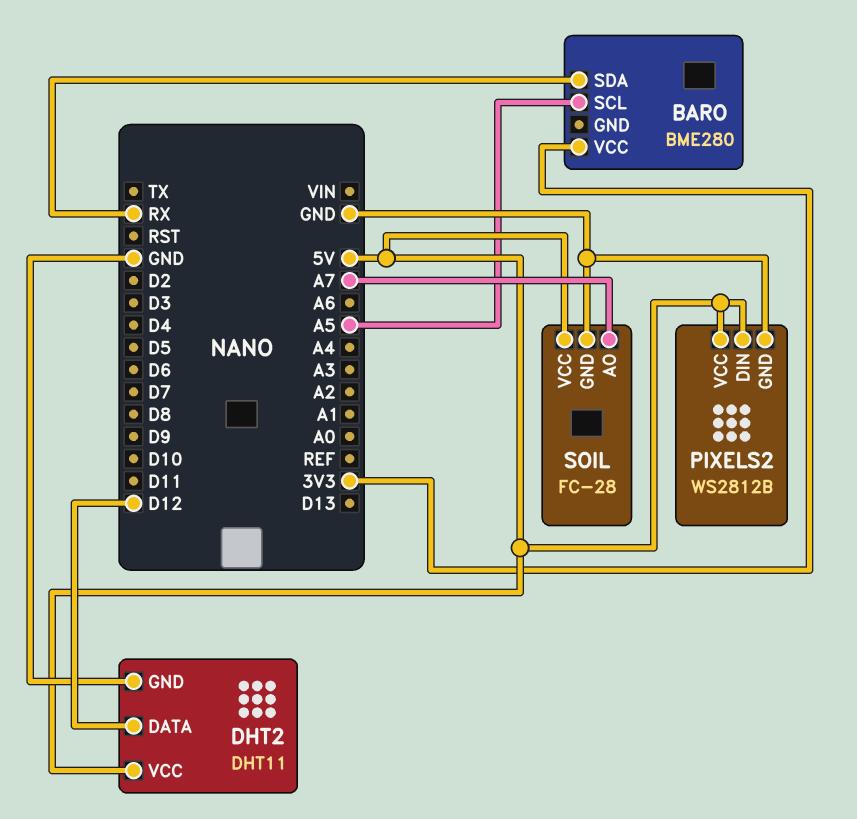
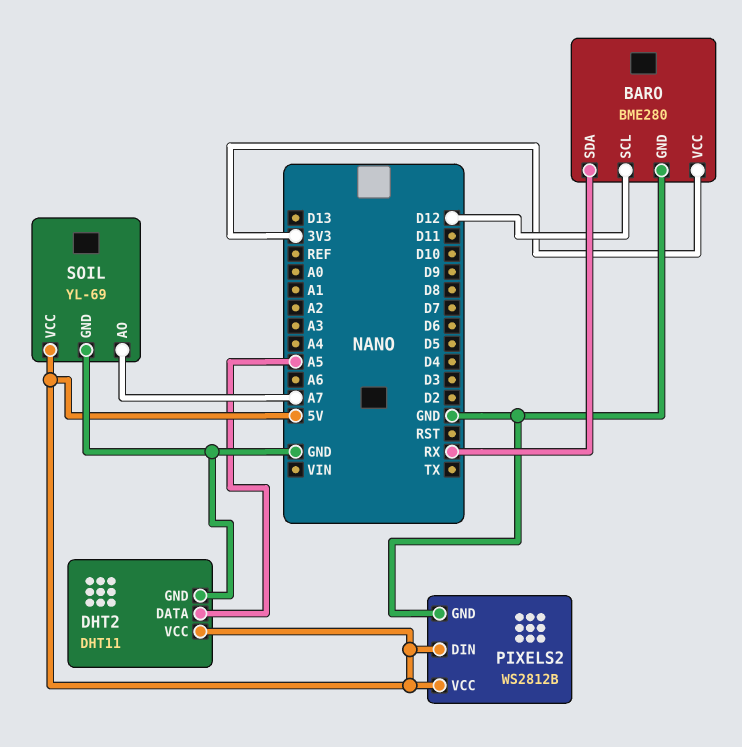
BARO pin GND: none -> GND
BARO pin SCL: A5 -> D12
DHT2 pin DATA: D12 -> A5
SOIL: FC-28 -> YL-69

